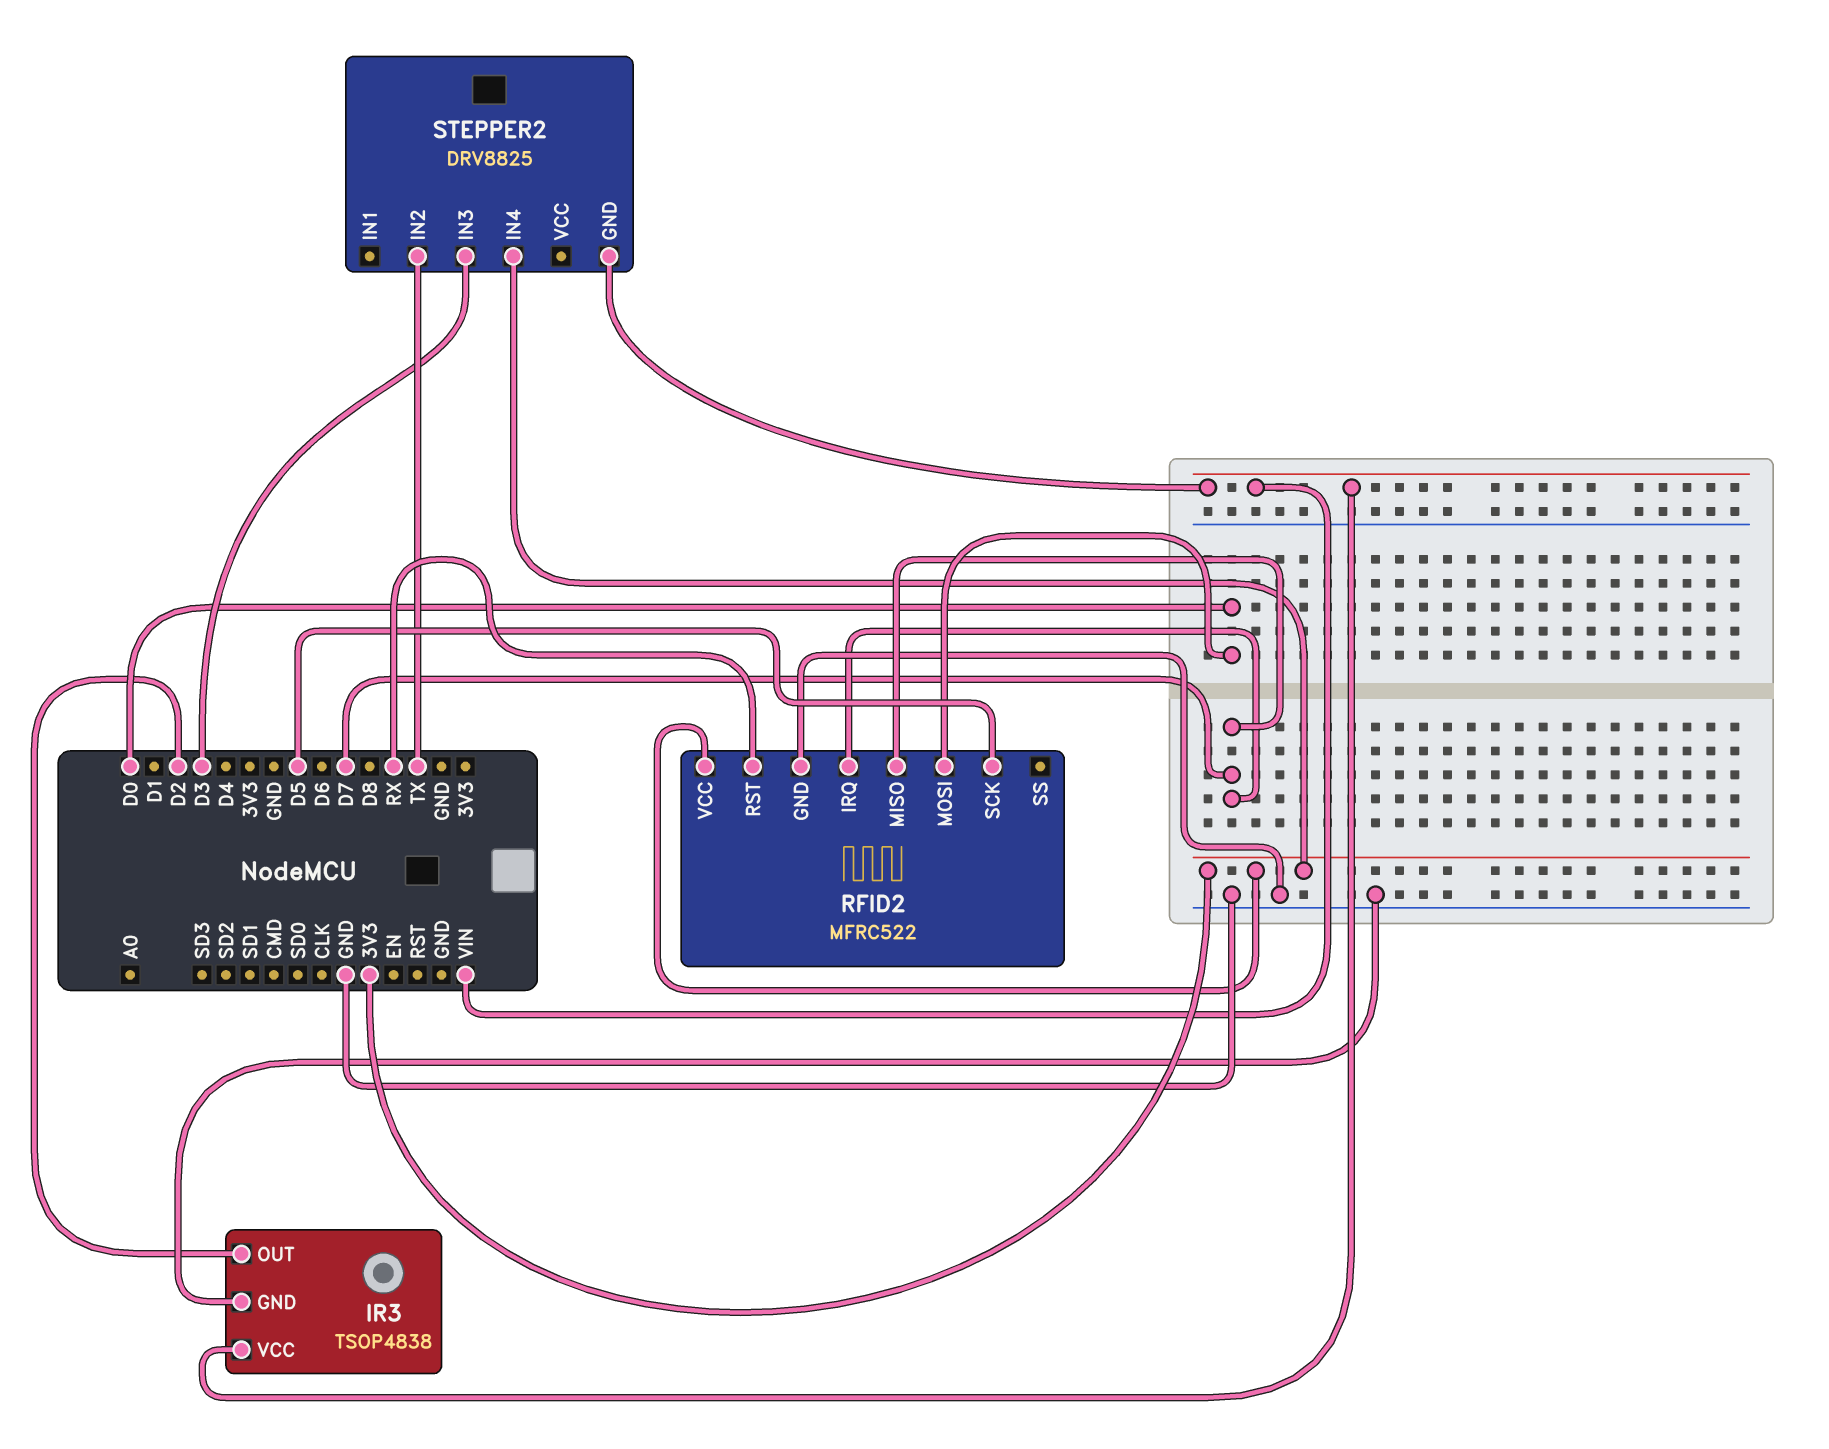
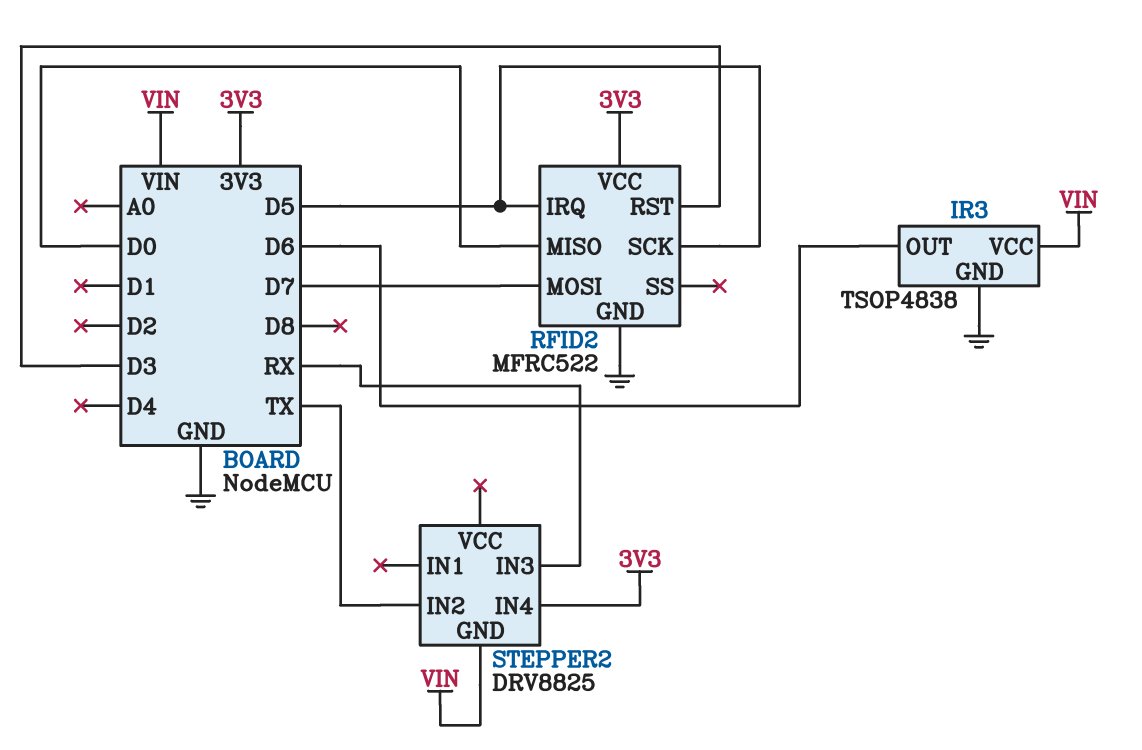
IR3 pin OUT: D2 -> D6
RFID2 pin IRQ: D7 -> D5
RFID2 pin MISO: D7 -> D0
RFID2 pin MOSI: D0 -> D7
RFID2 pin RST: RX -> D3
STEPPER2 pin IN3: D3 -> RX

